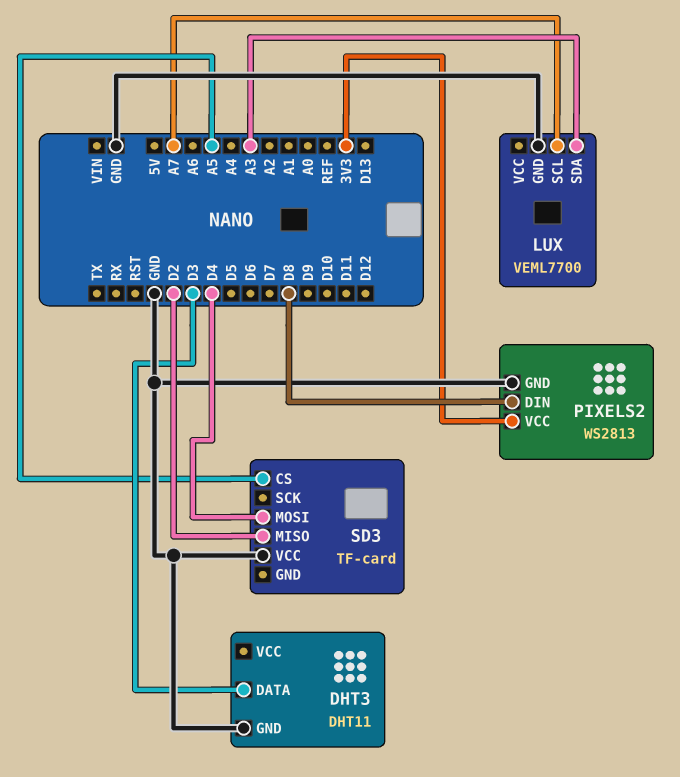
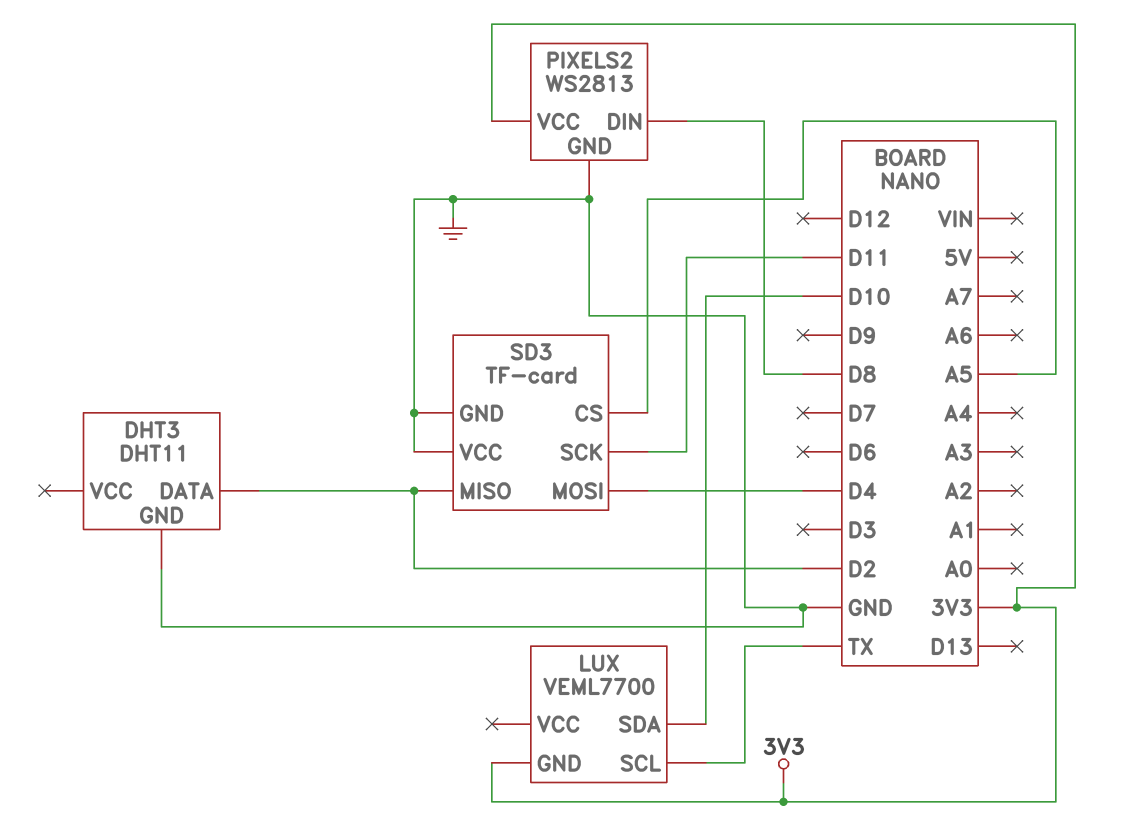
DHT3 pin DATA: D3 -> D2
LUX pin GND: GND -> 3V3
LUX pin SCL: A7 -> TX
LUX pin SDA: A3 -> D10
SD3 pin GND: none -> GND
SD3 pin SCK: none -> D11

